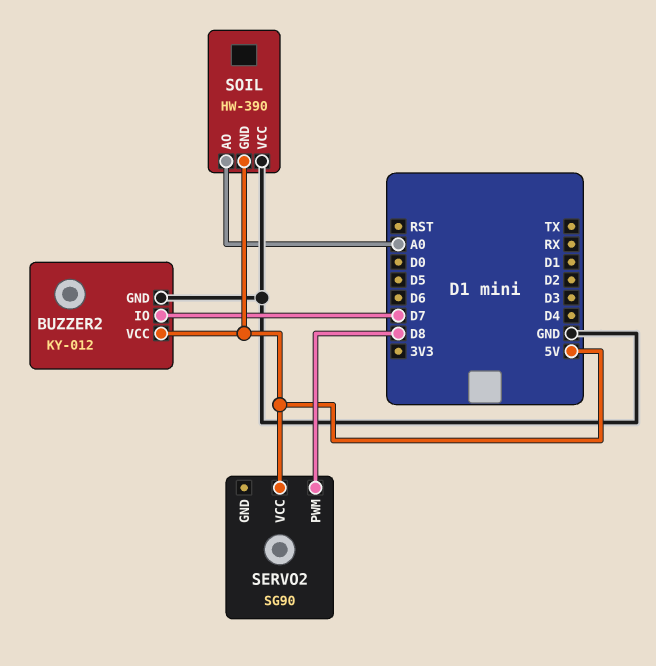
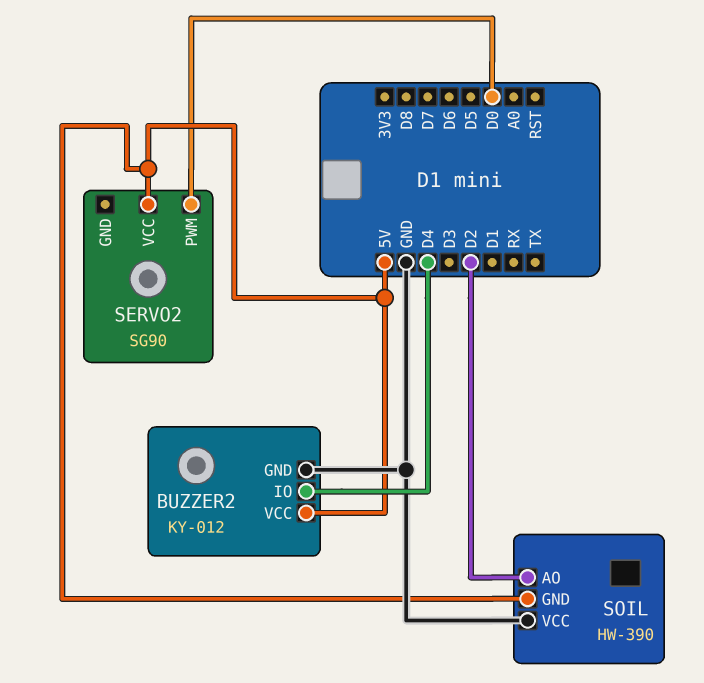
BUZZER2 pin IO: D7 -> D4
SERVO2 pin PWM: D8 -> D0
SOIL pin AO: A0 -> D2

